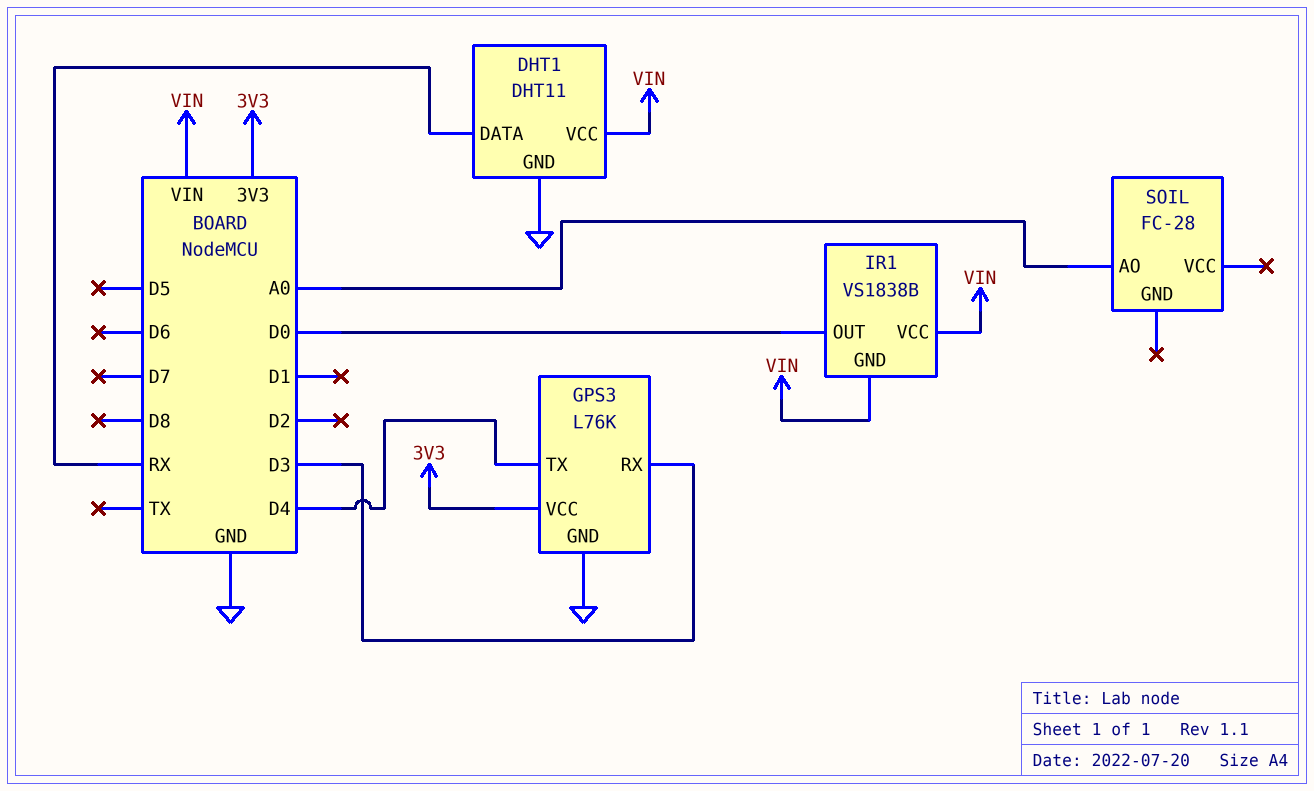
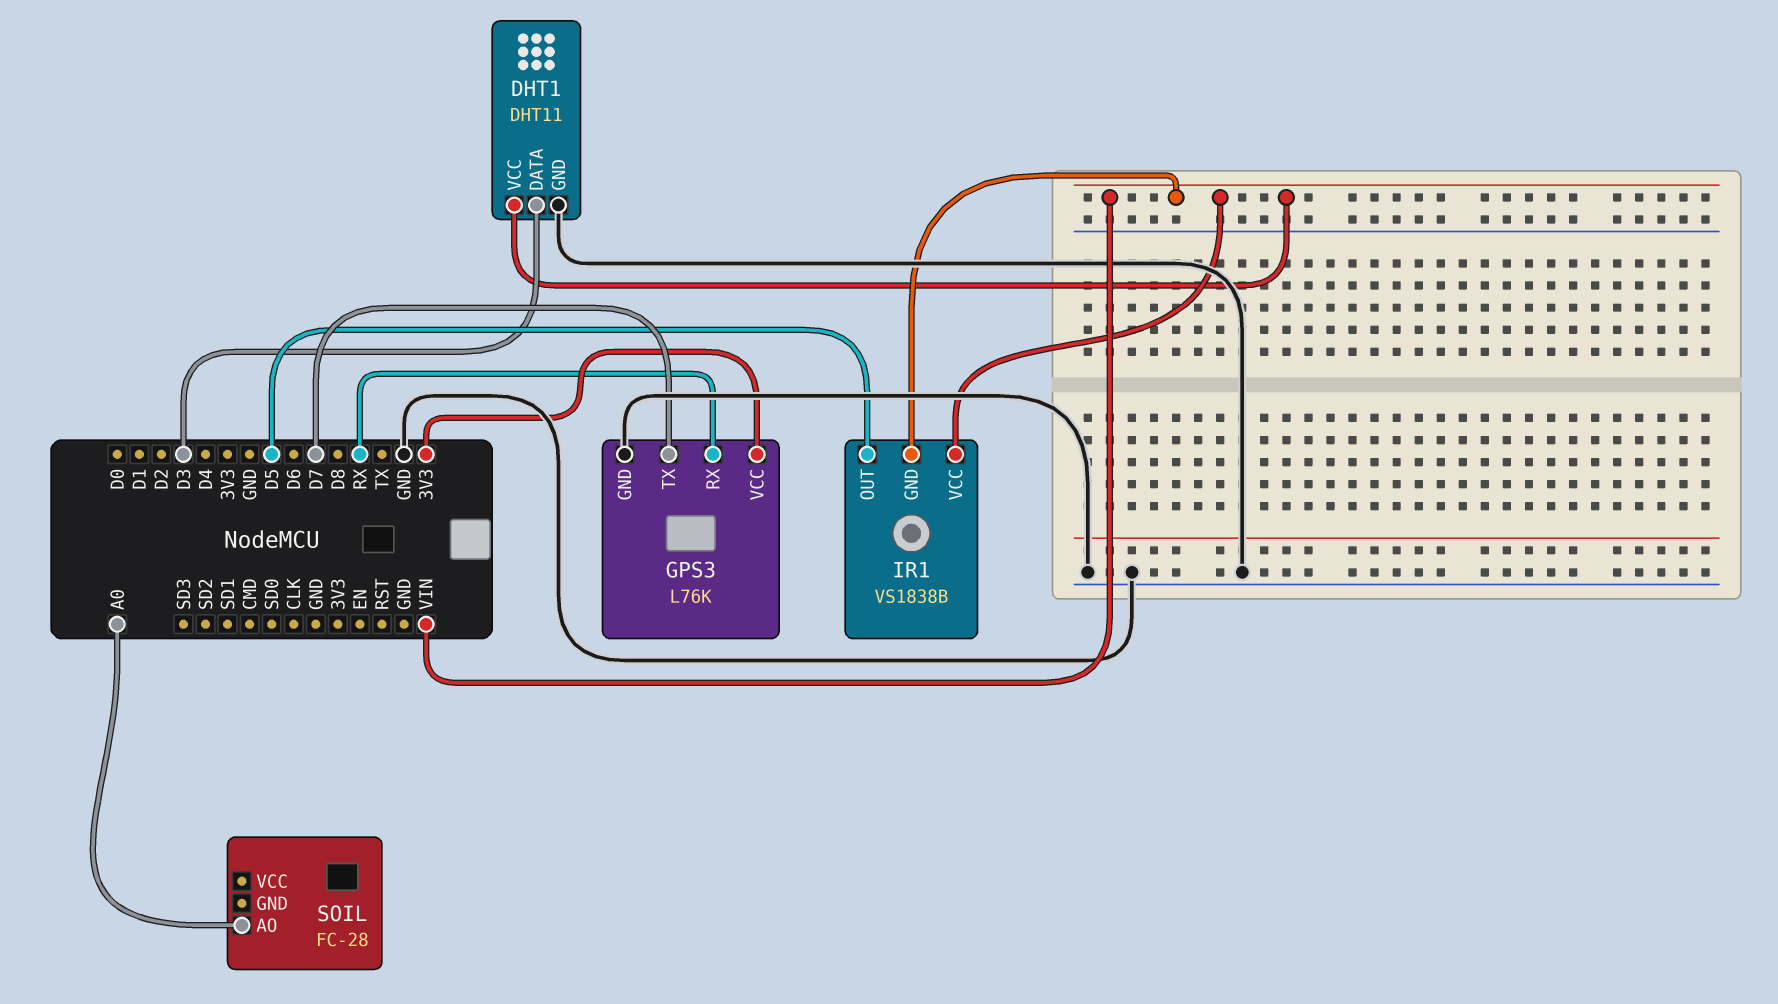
DHT1 pin DATA: RX -> D3
GPS3 pin RX: D3 -> RX
GPS3 pin TX: D4 -> D7
IR1 pin OUT: D0 -> D5

